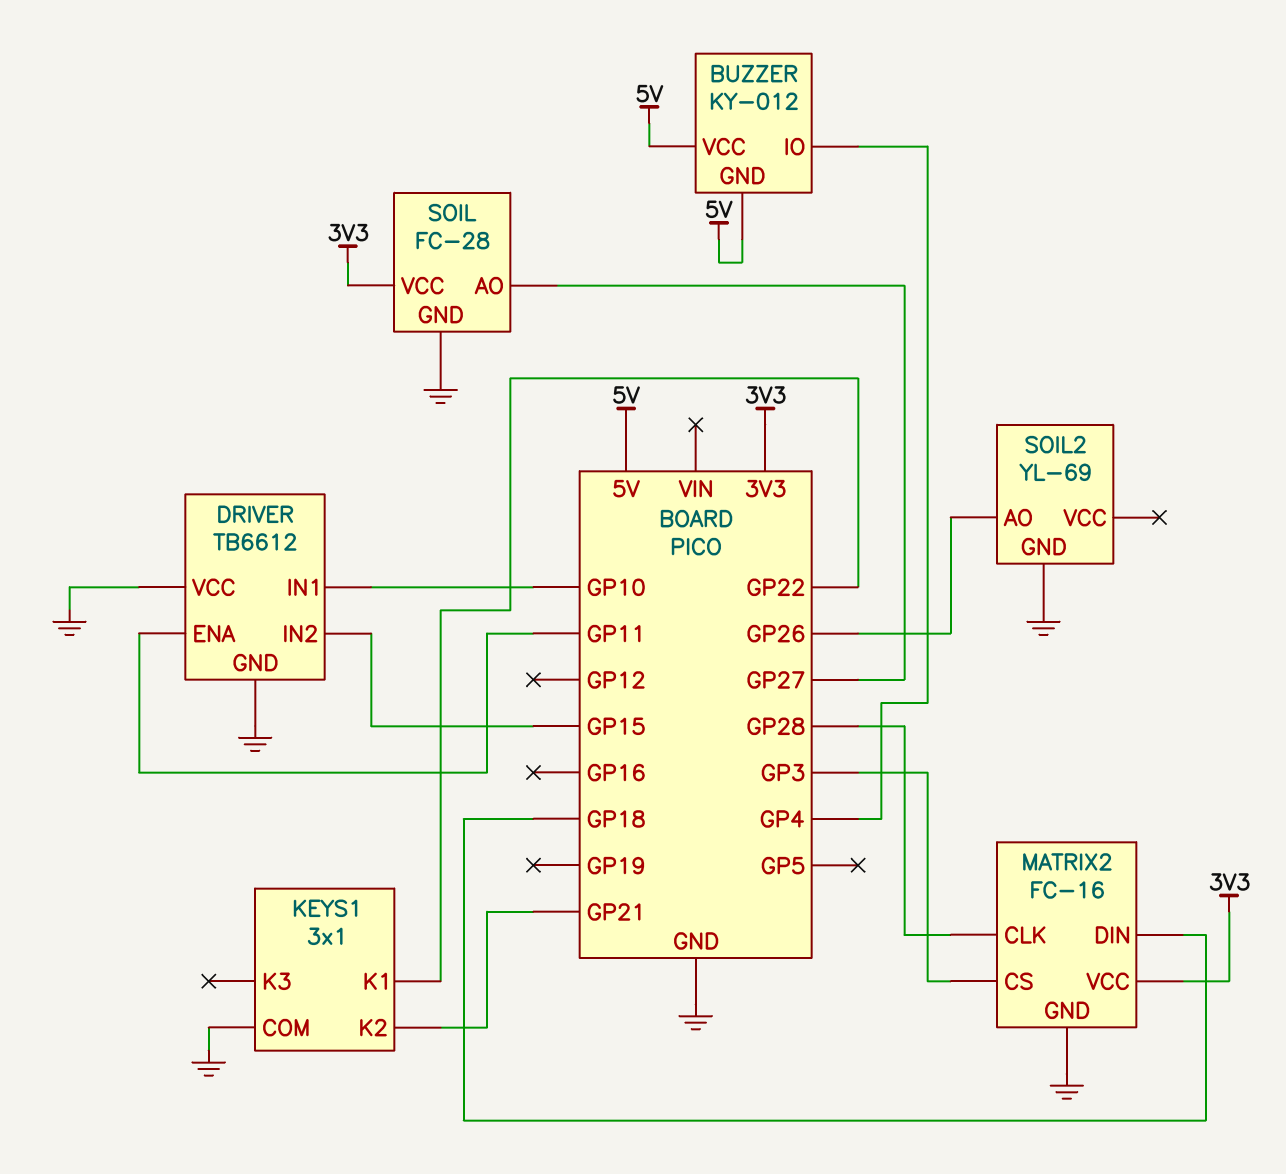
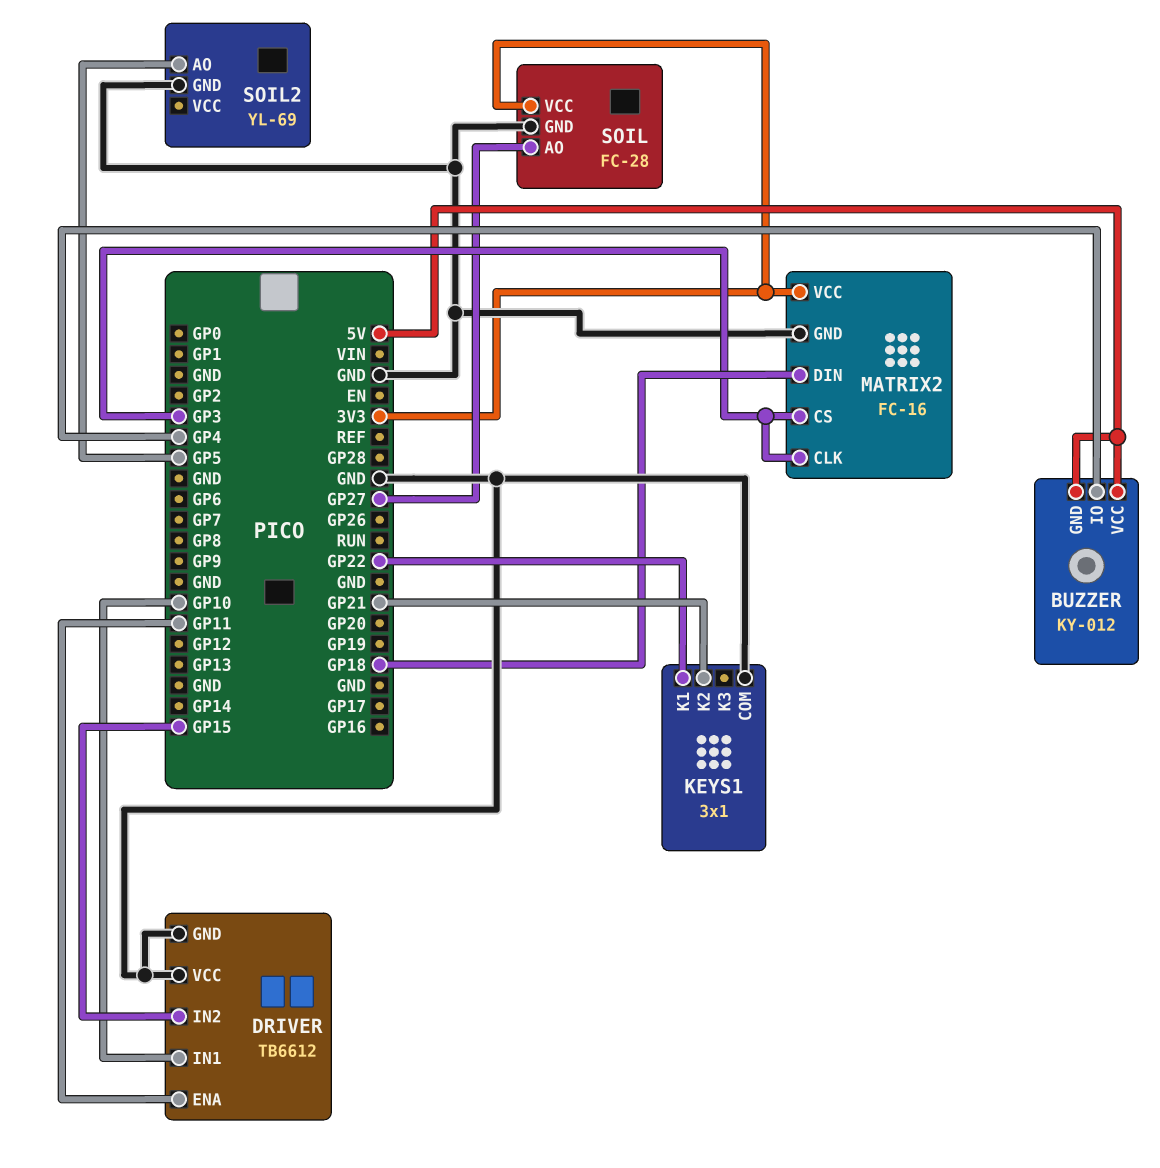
MATRIX2 pin CLK: GP28 -> GP3
SOIL2 pin AO: GP26 -> GP5

